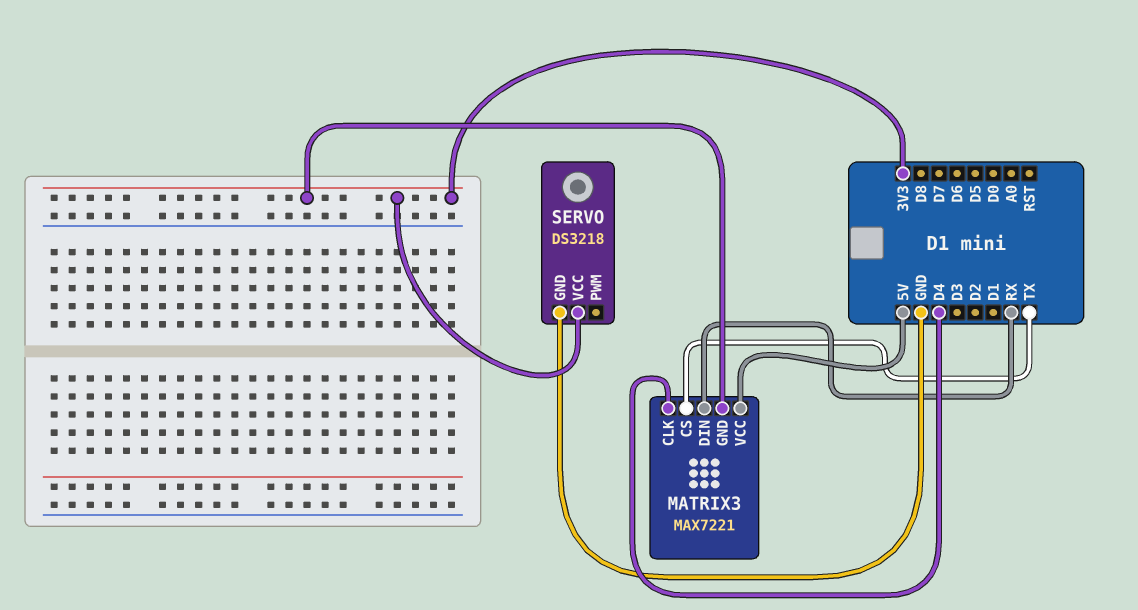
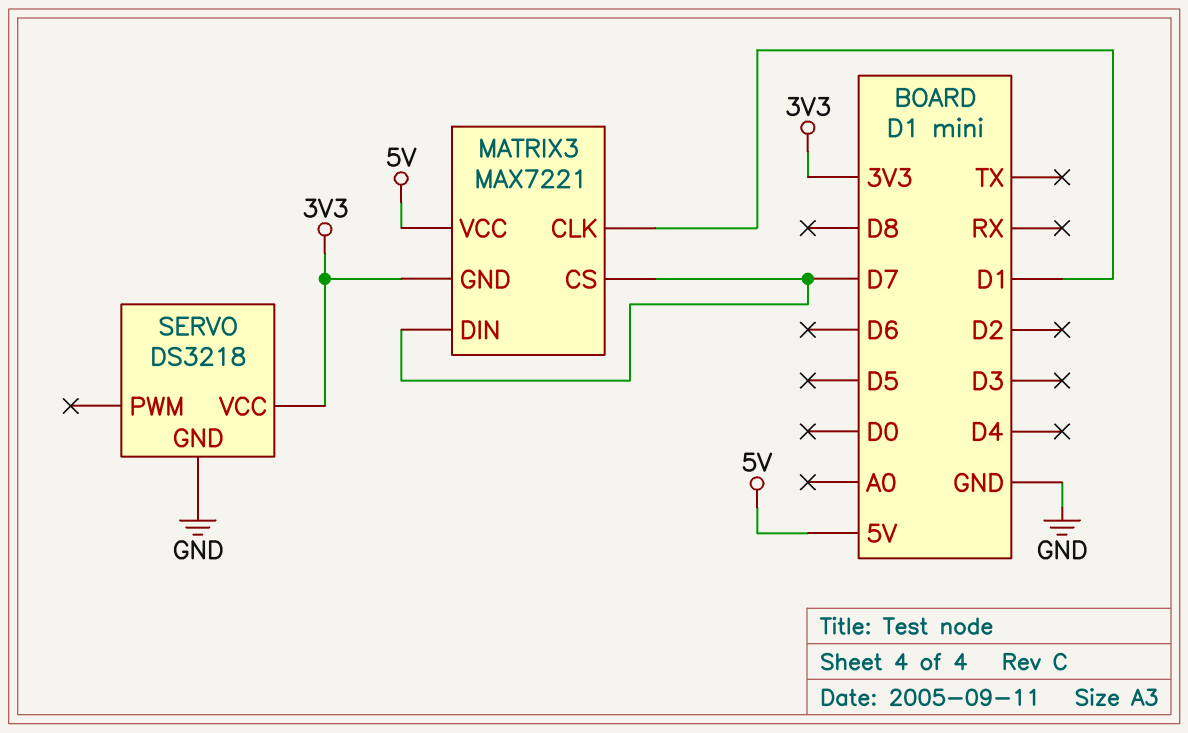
MATRIX3 pin CLK: D4 -> D1
MATRIX3 pin CS: TX -> D7
MATRIX3 pin DIN: RX -> D7

